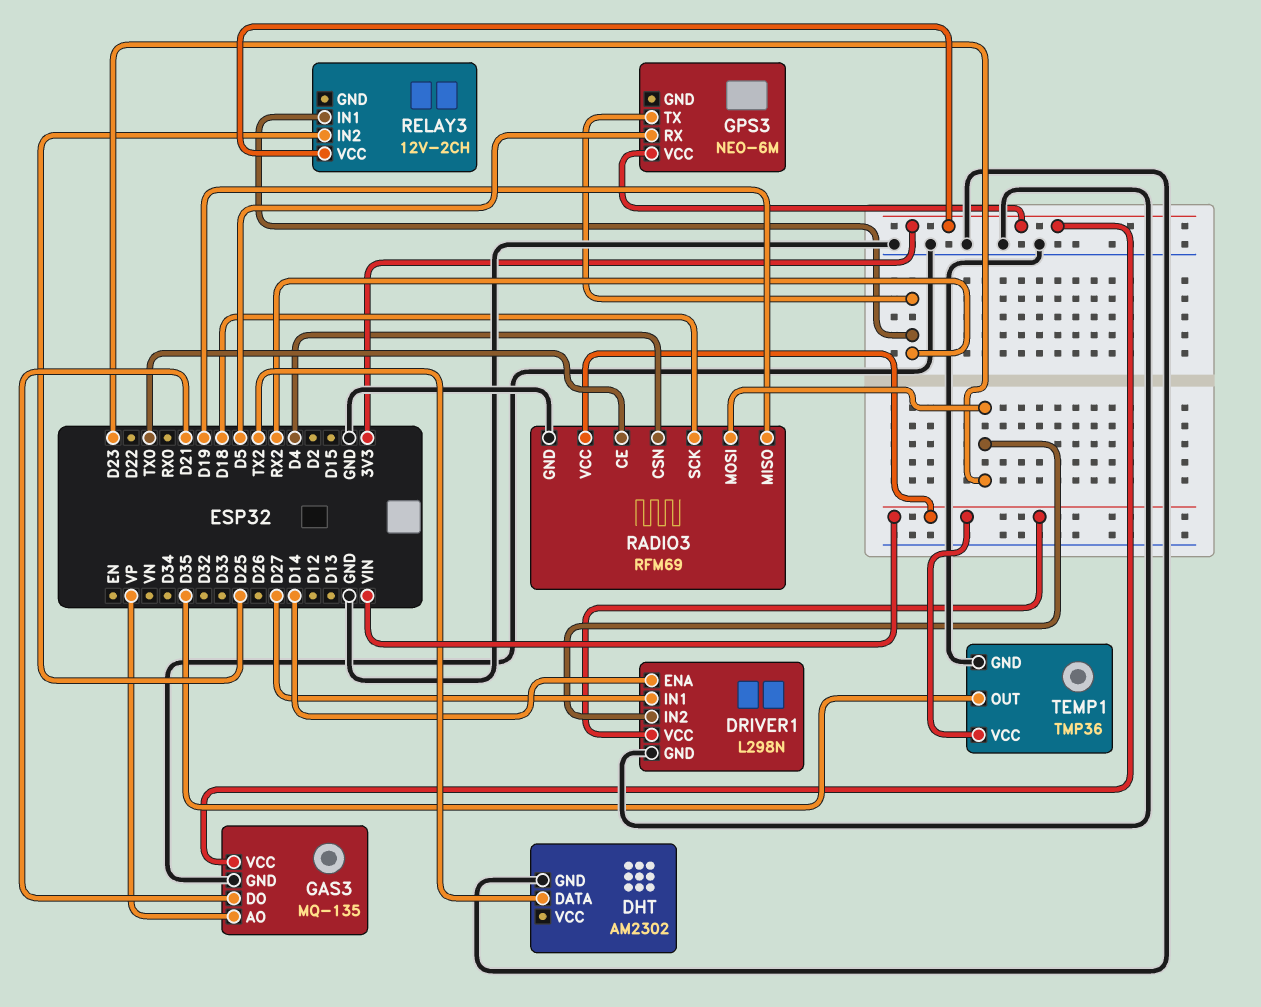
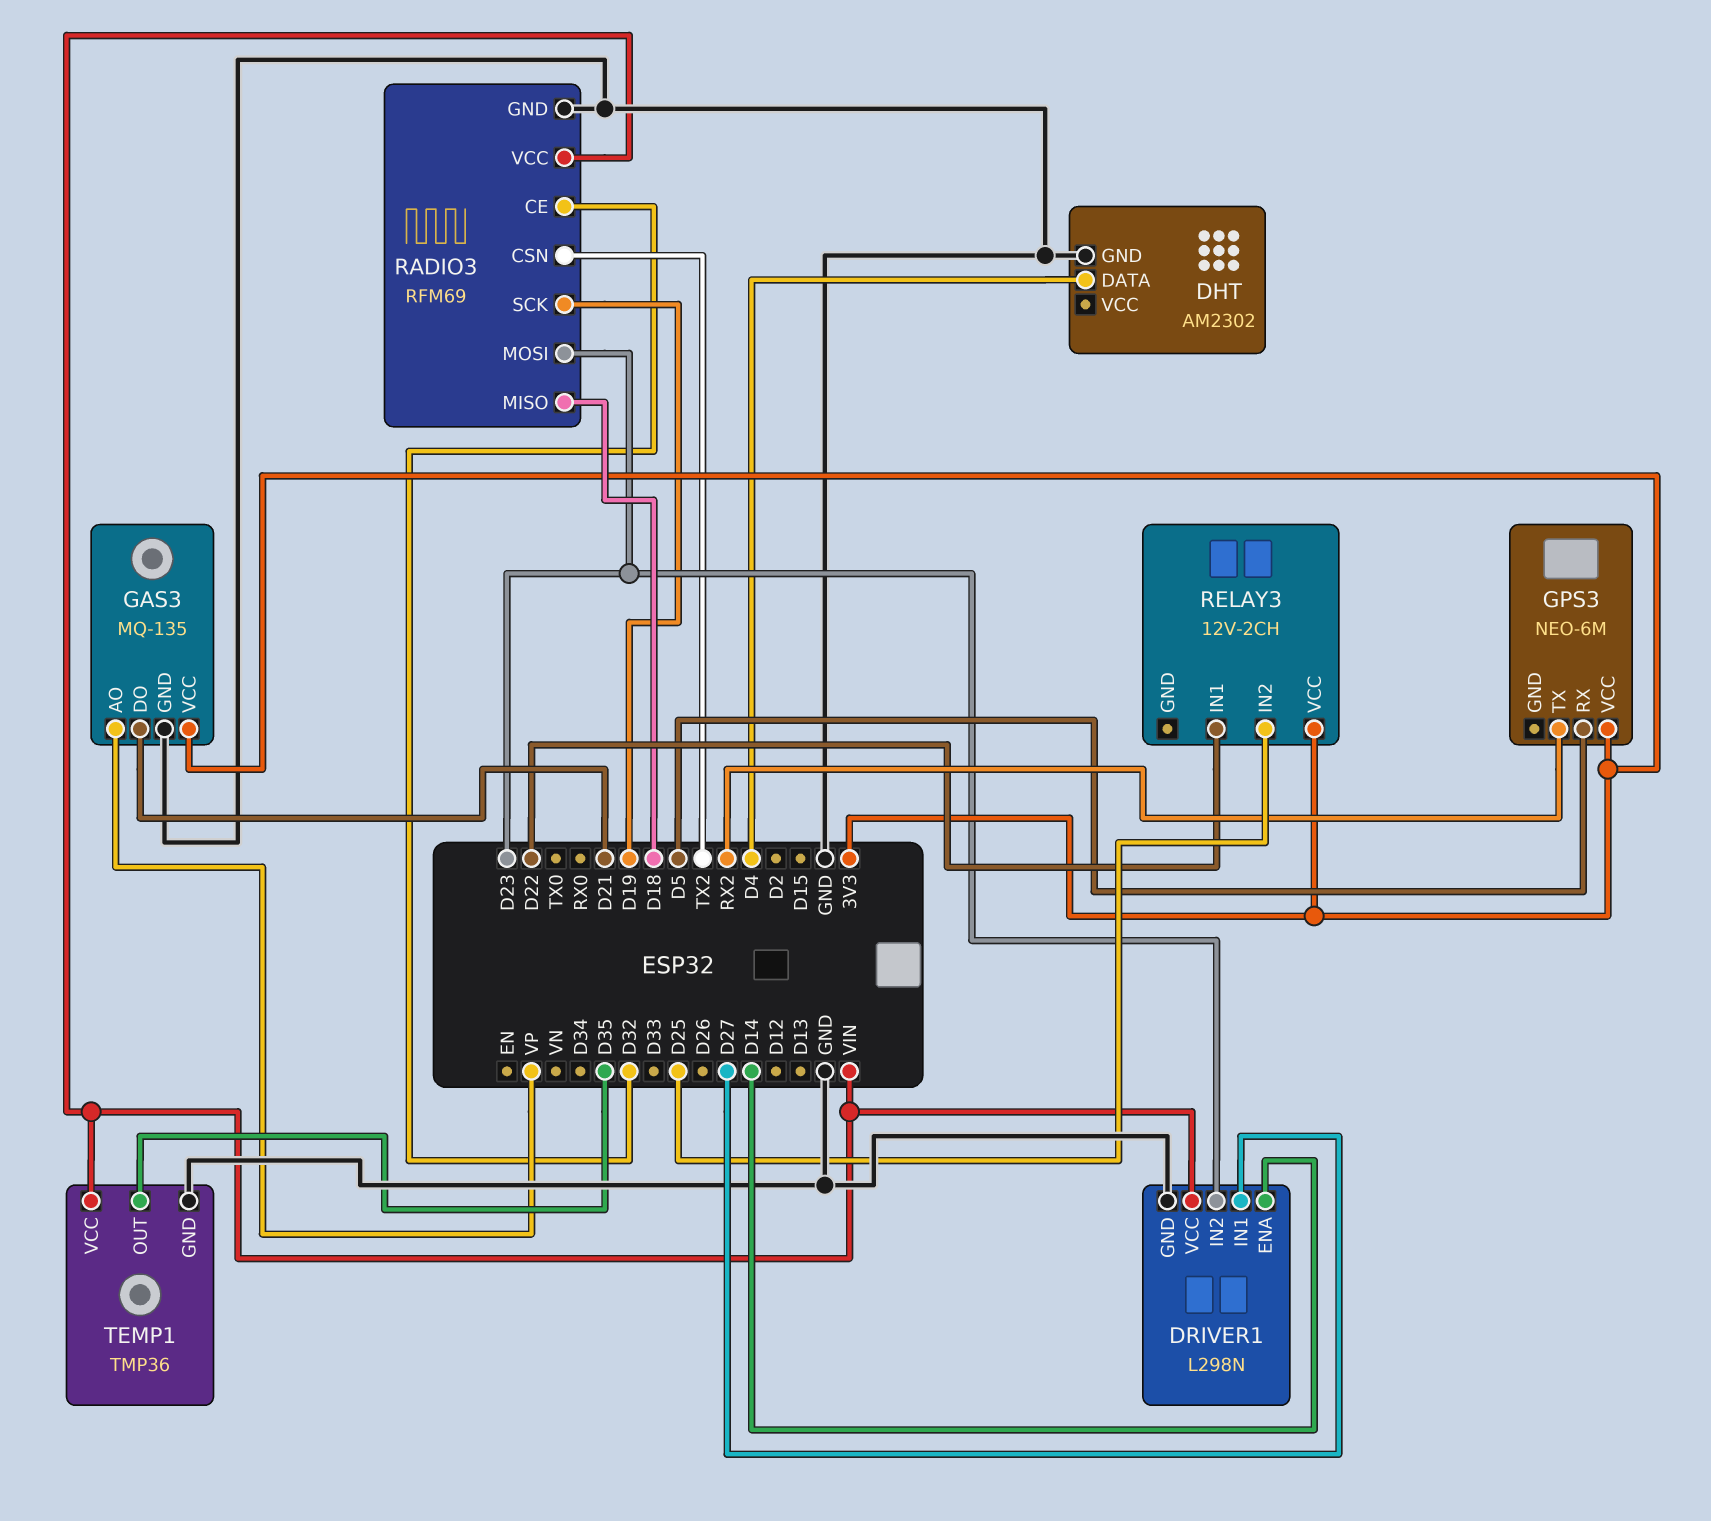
DHT pin DATA: TX2 -> D4
RADIO3 pin CE: TX0 -> D32
RADIO3 pin CSN: D4 -> TX2
RADIO3 pin MISO: D19 -> D18
RADIO3 pin SCK: D18 -> D19
RELAY3 pin IN1: RX2 -> D22

